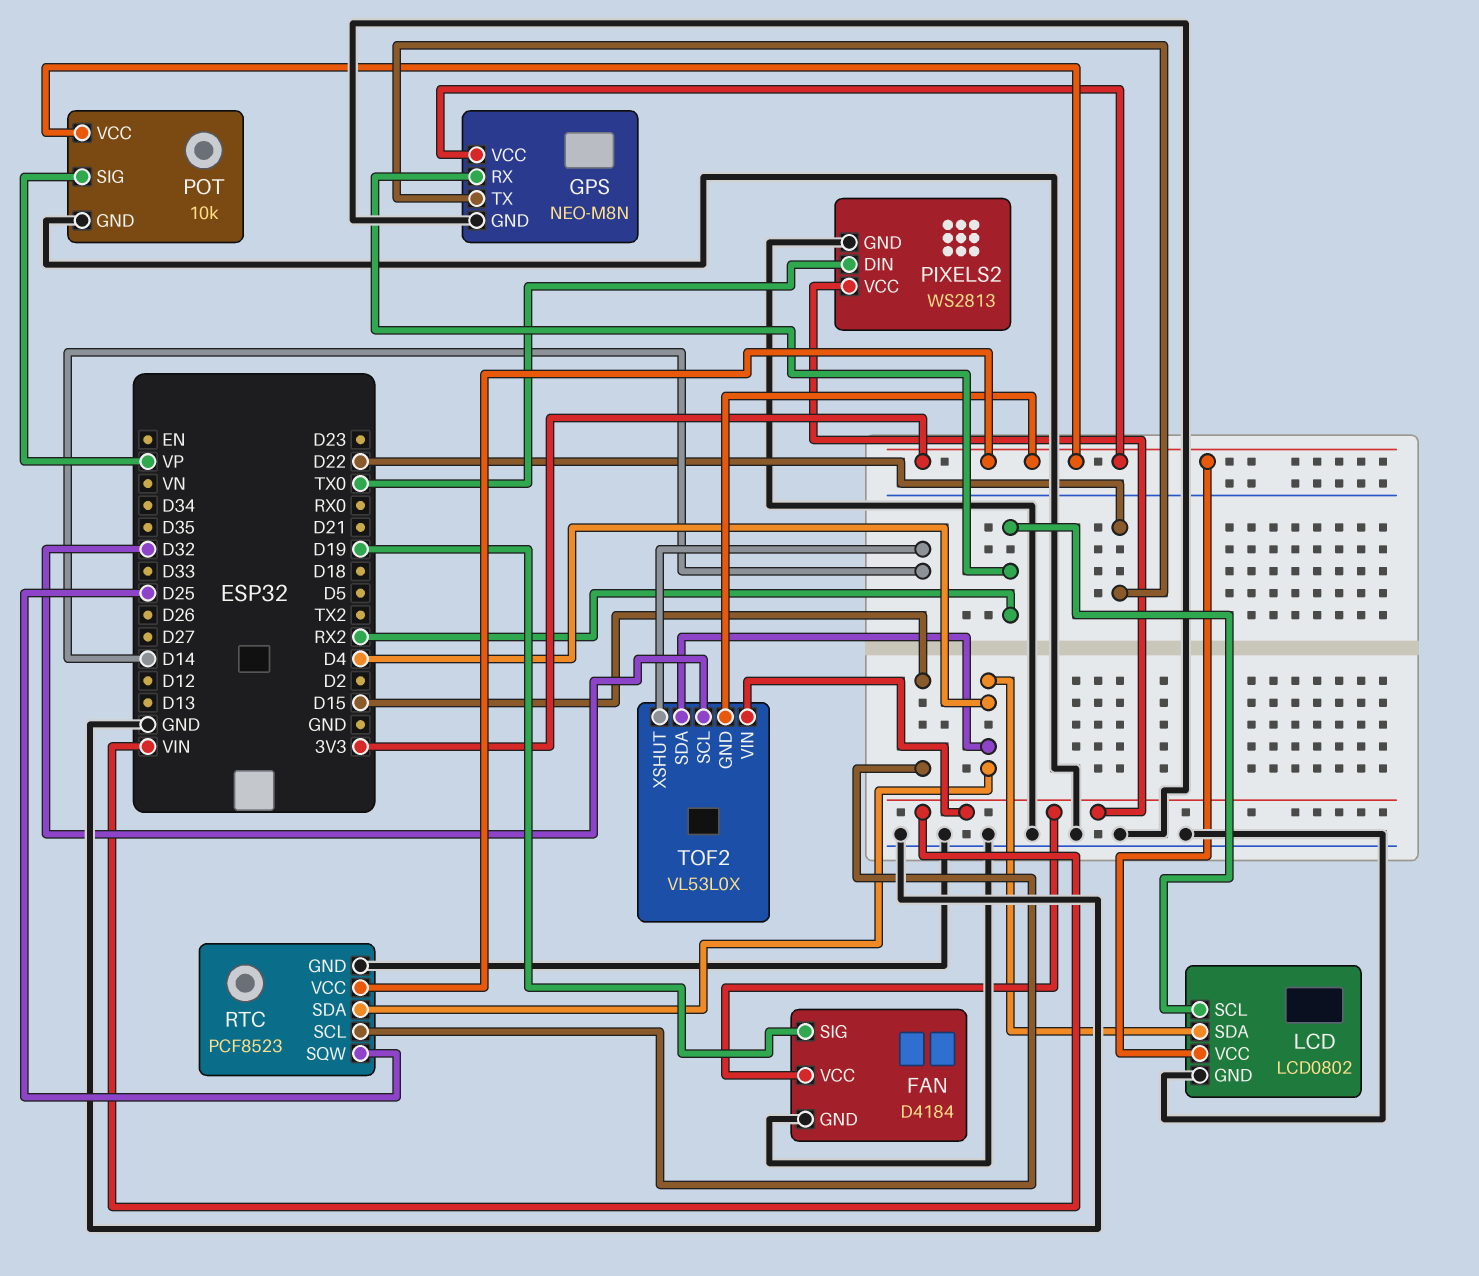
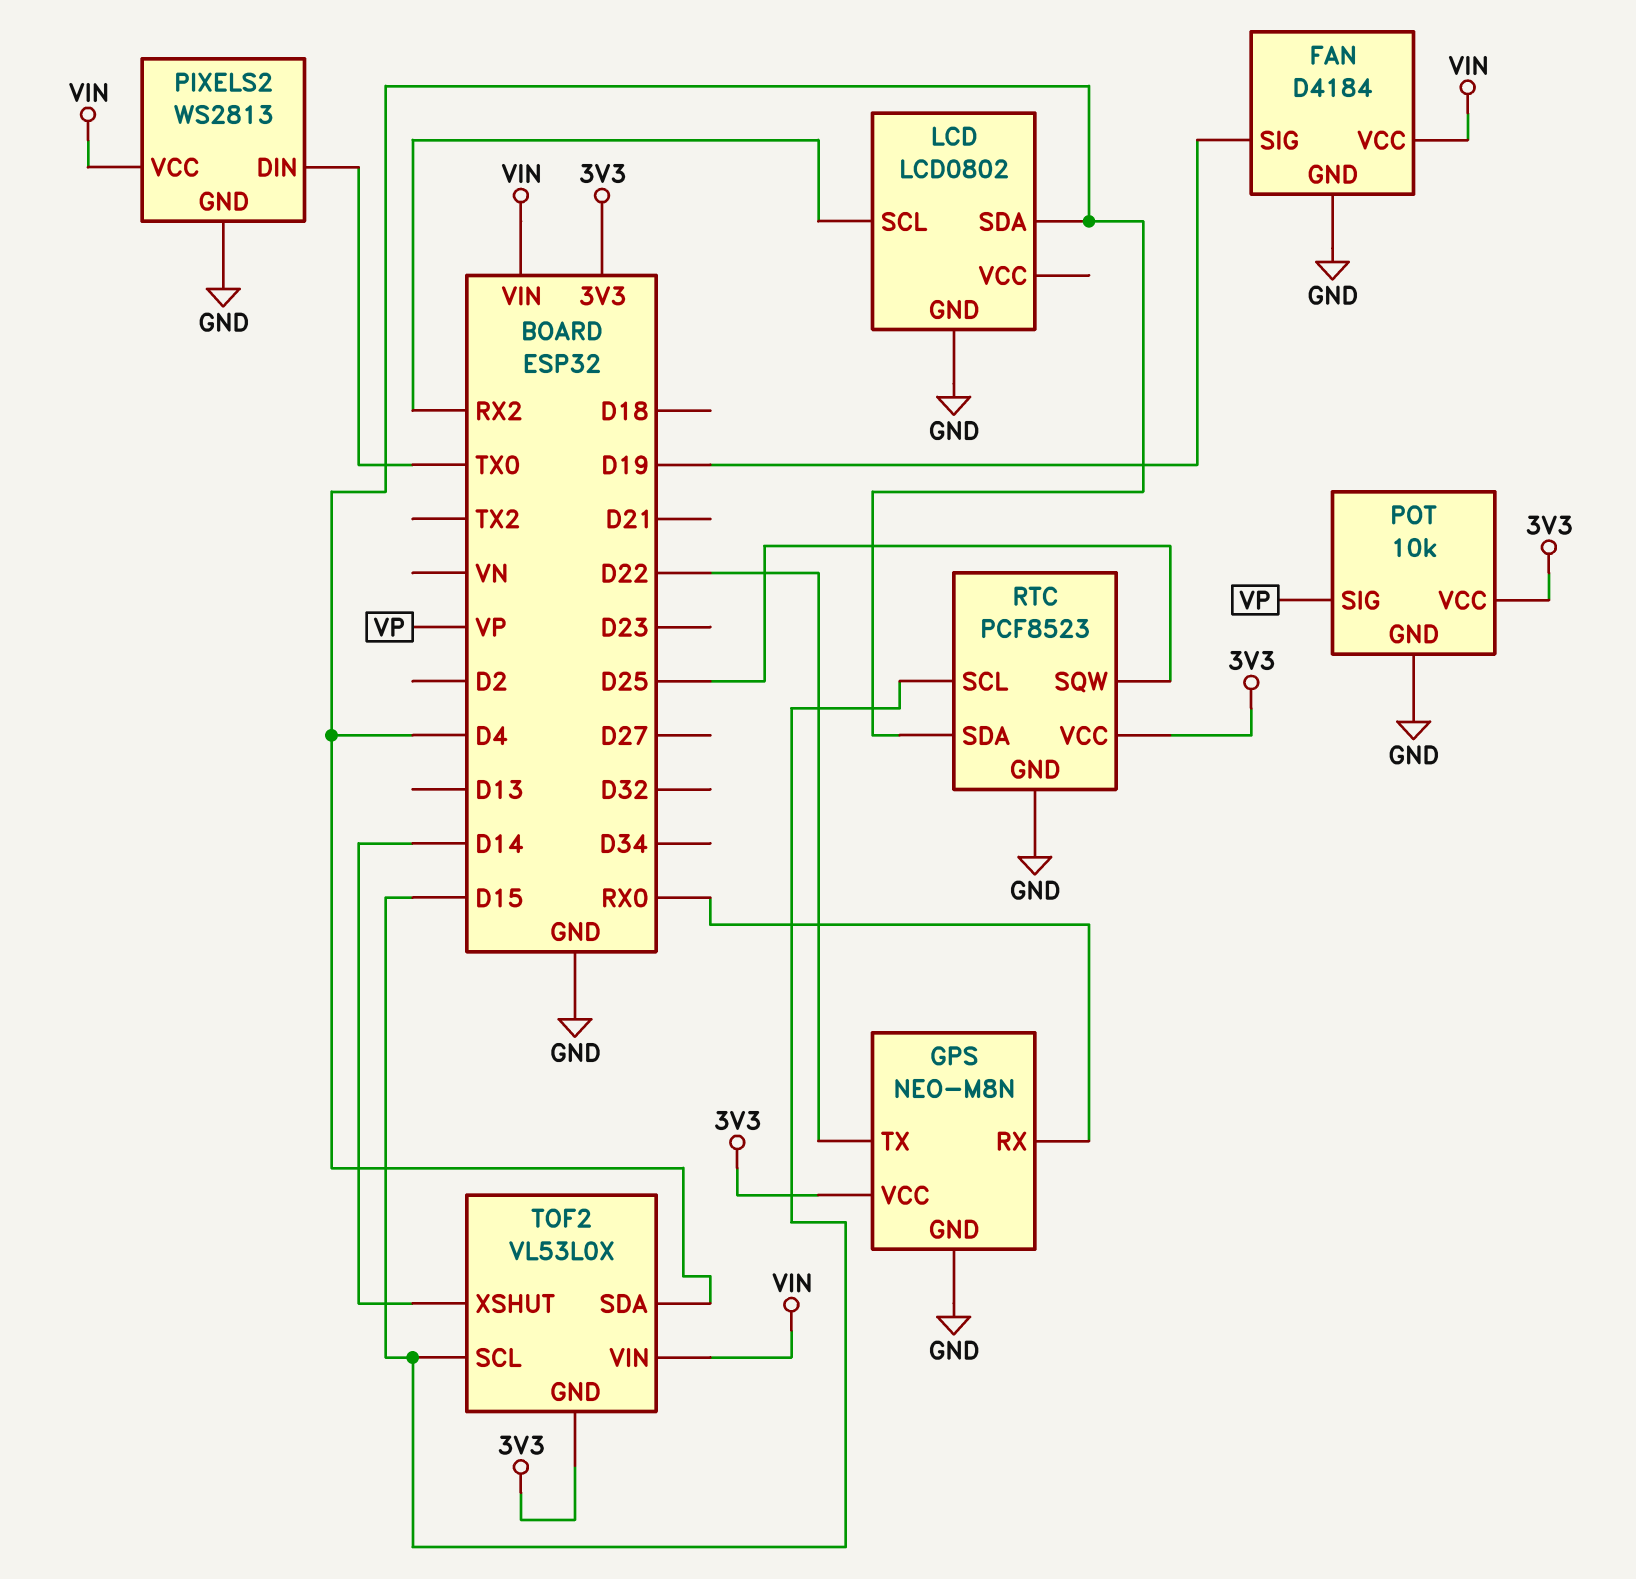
GPS pin RX: RX2 -> RX0
LCD pin VCC: 3V3 -> none
TOF2 pin SCL: D32 -> D15

